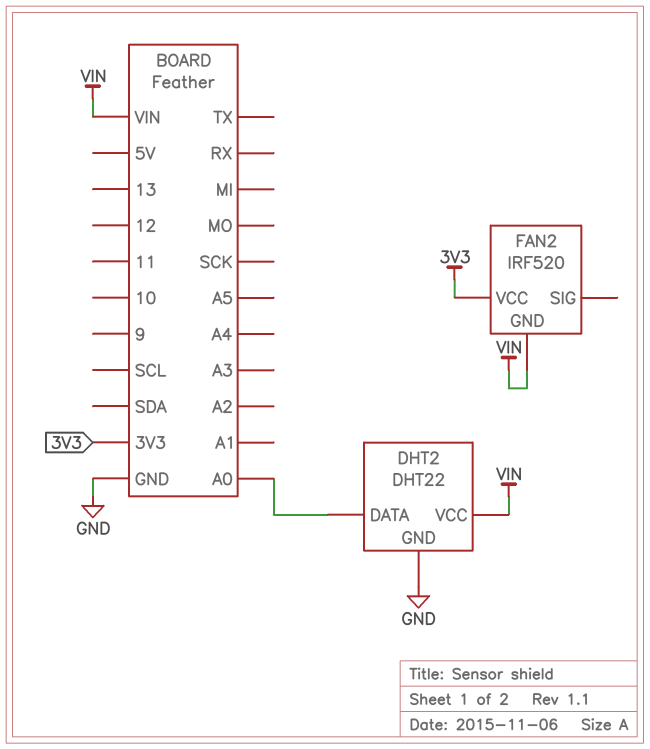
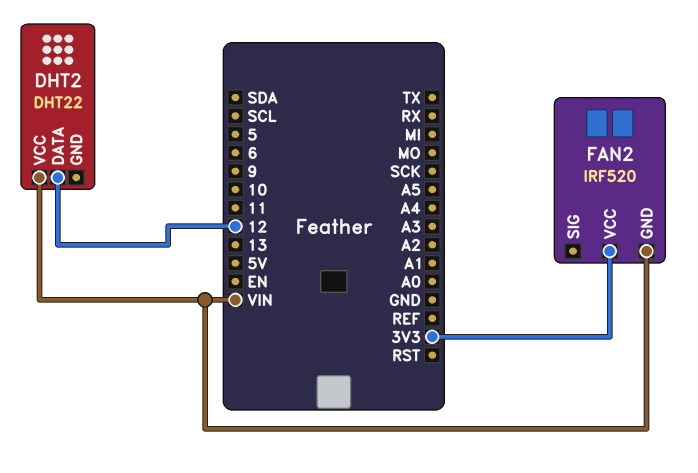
DHT2 pin DATA: A0 -> 12
DHT2 pin GND: GND -> none

